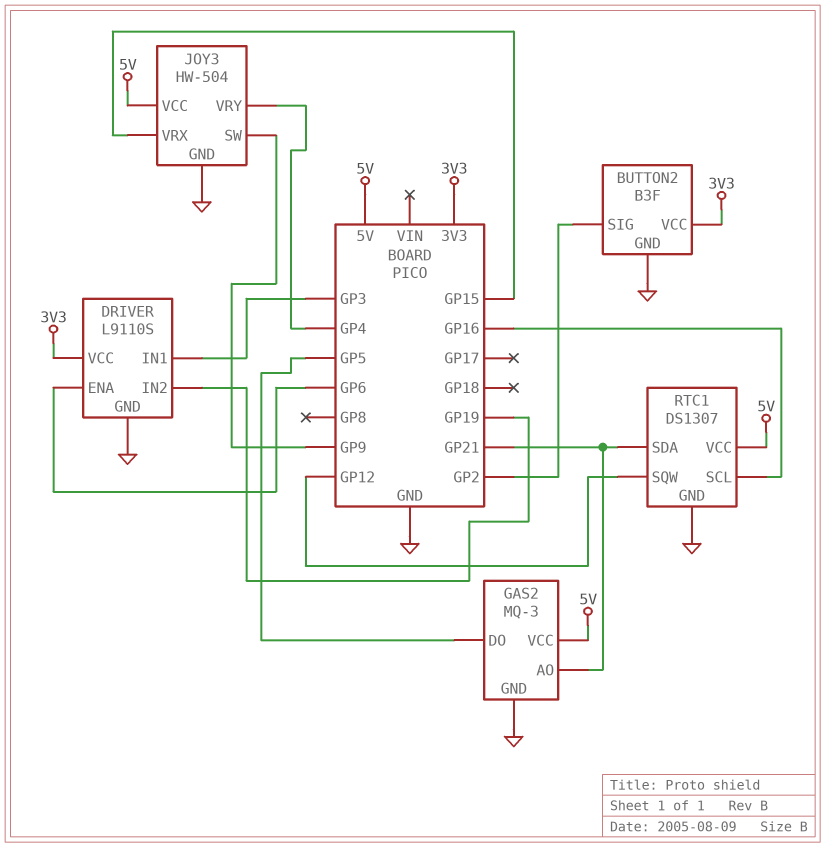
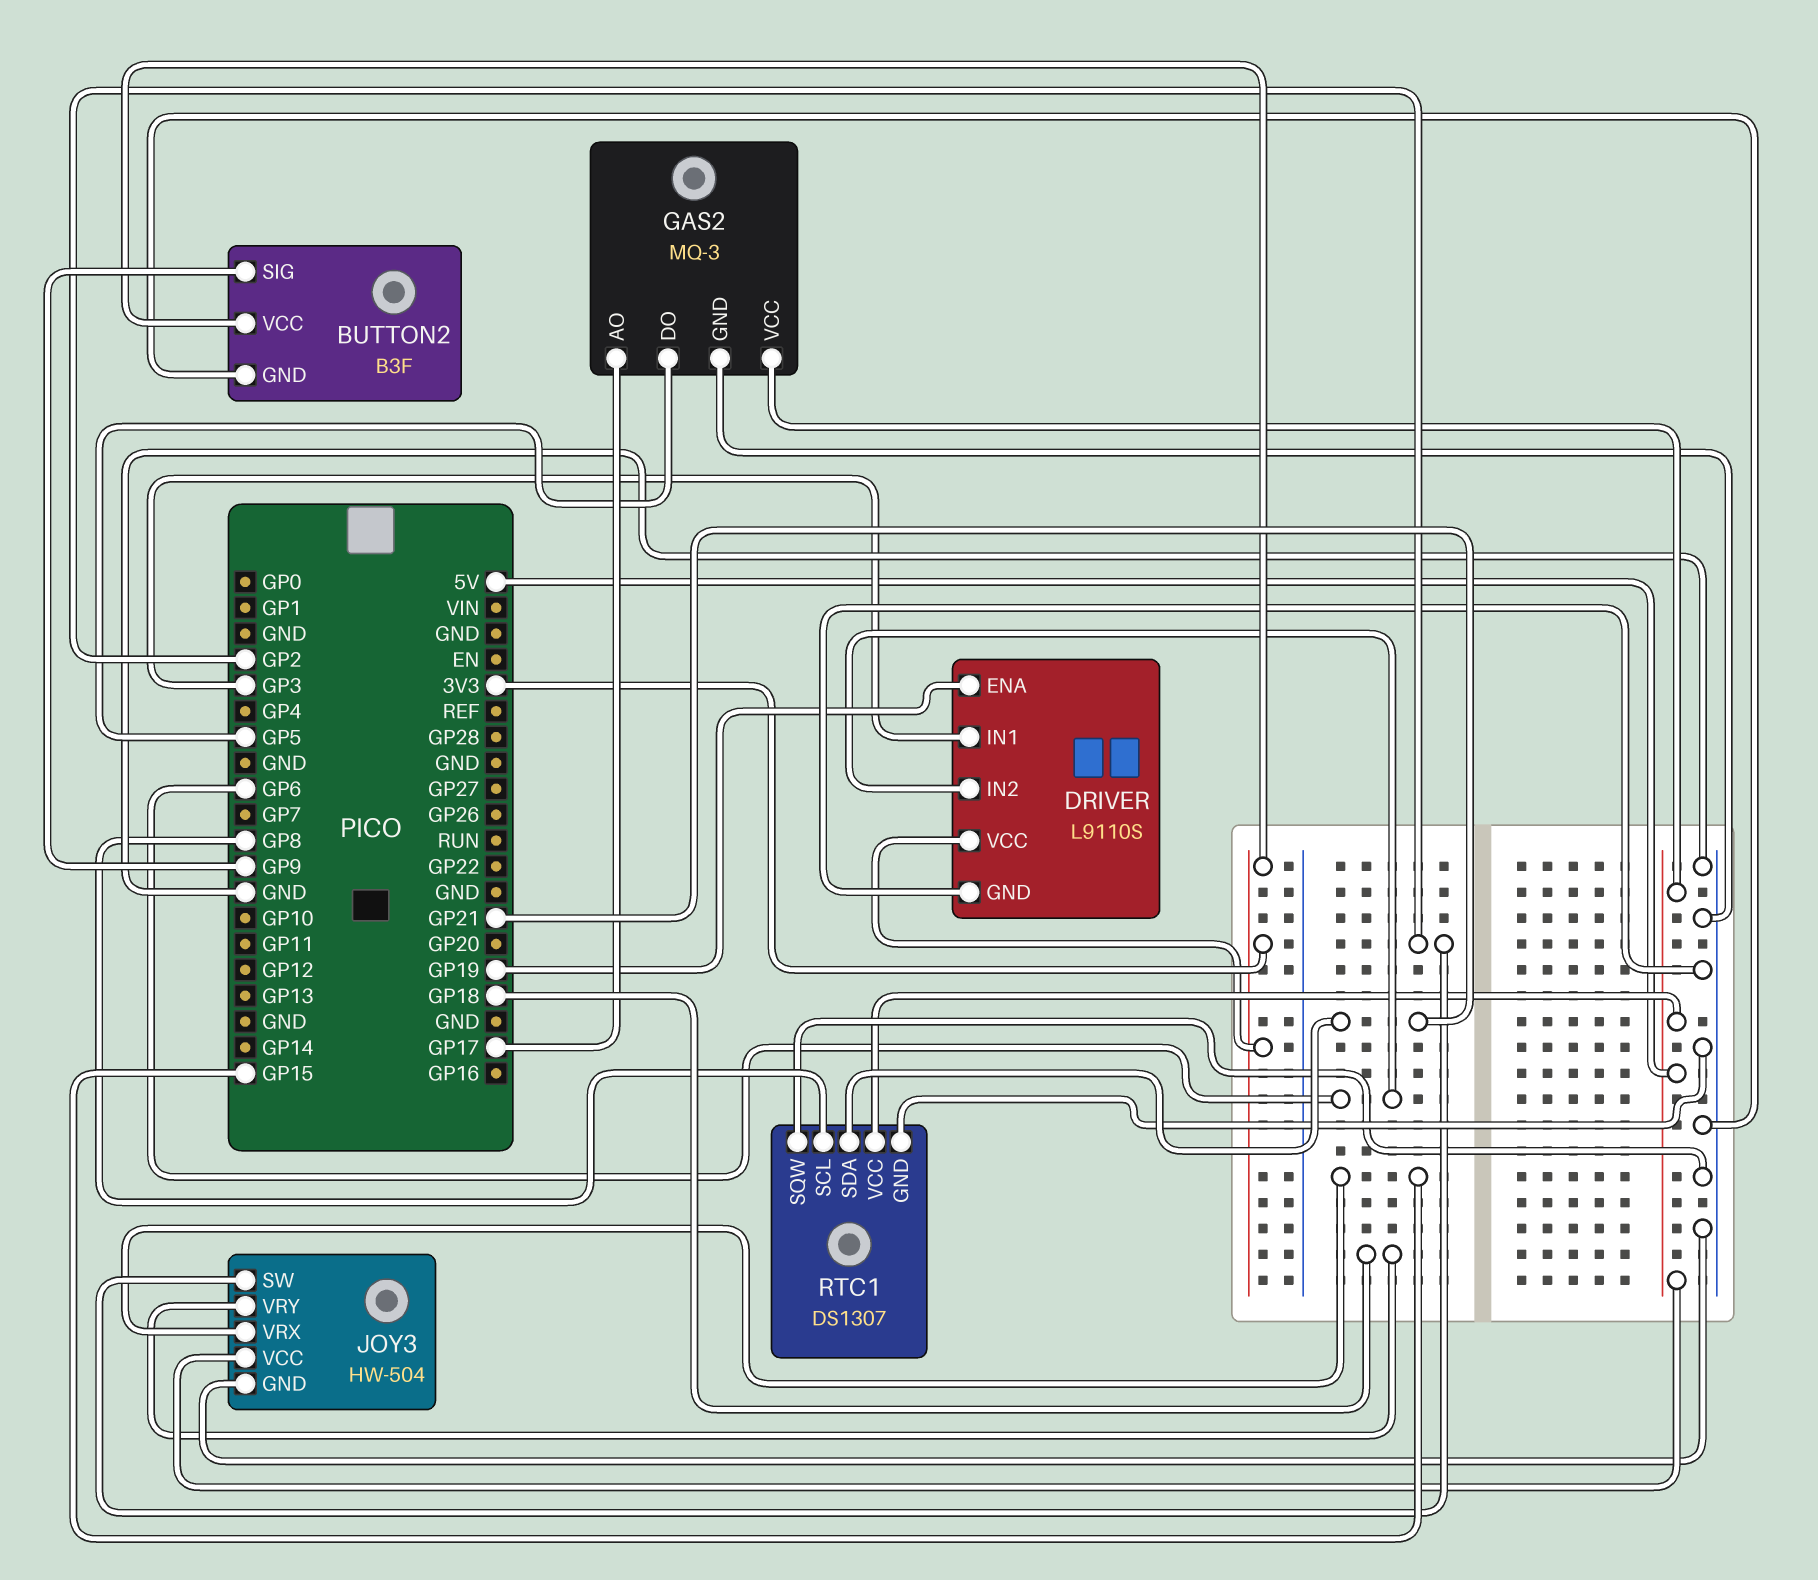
BUTTON2 pin SIG: GP2 -> GP9
DRIVER pin ENA: GP6 -> GP19
DRIVER pin IN2: GP19 -> GP6
GAS2 pin AO: GP21 -> GP17
JOY3 pin SW: GP9 -> GP2
JOY3 pin VRY: GP4 -> GP18
RTC1 pin SCL: GP16 -> GP8
RTC1 pin SQW: GP12 -> GND

